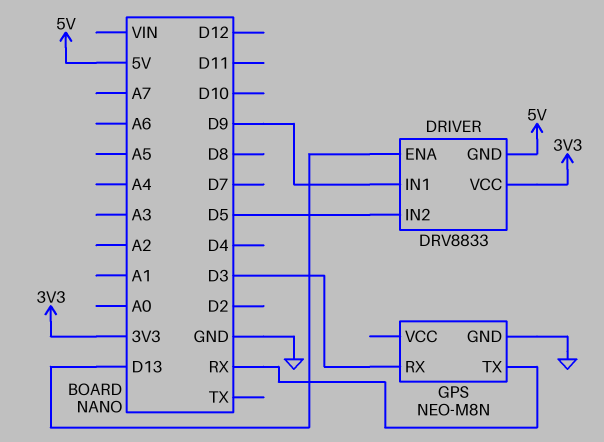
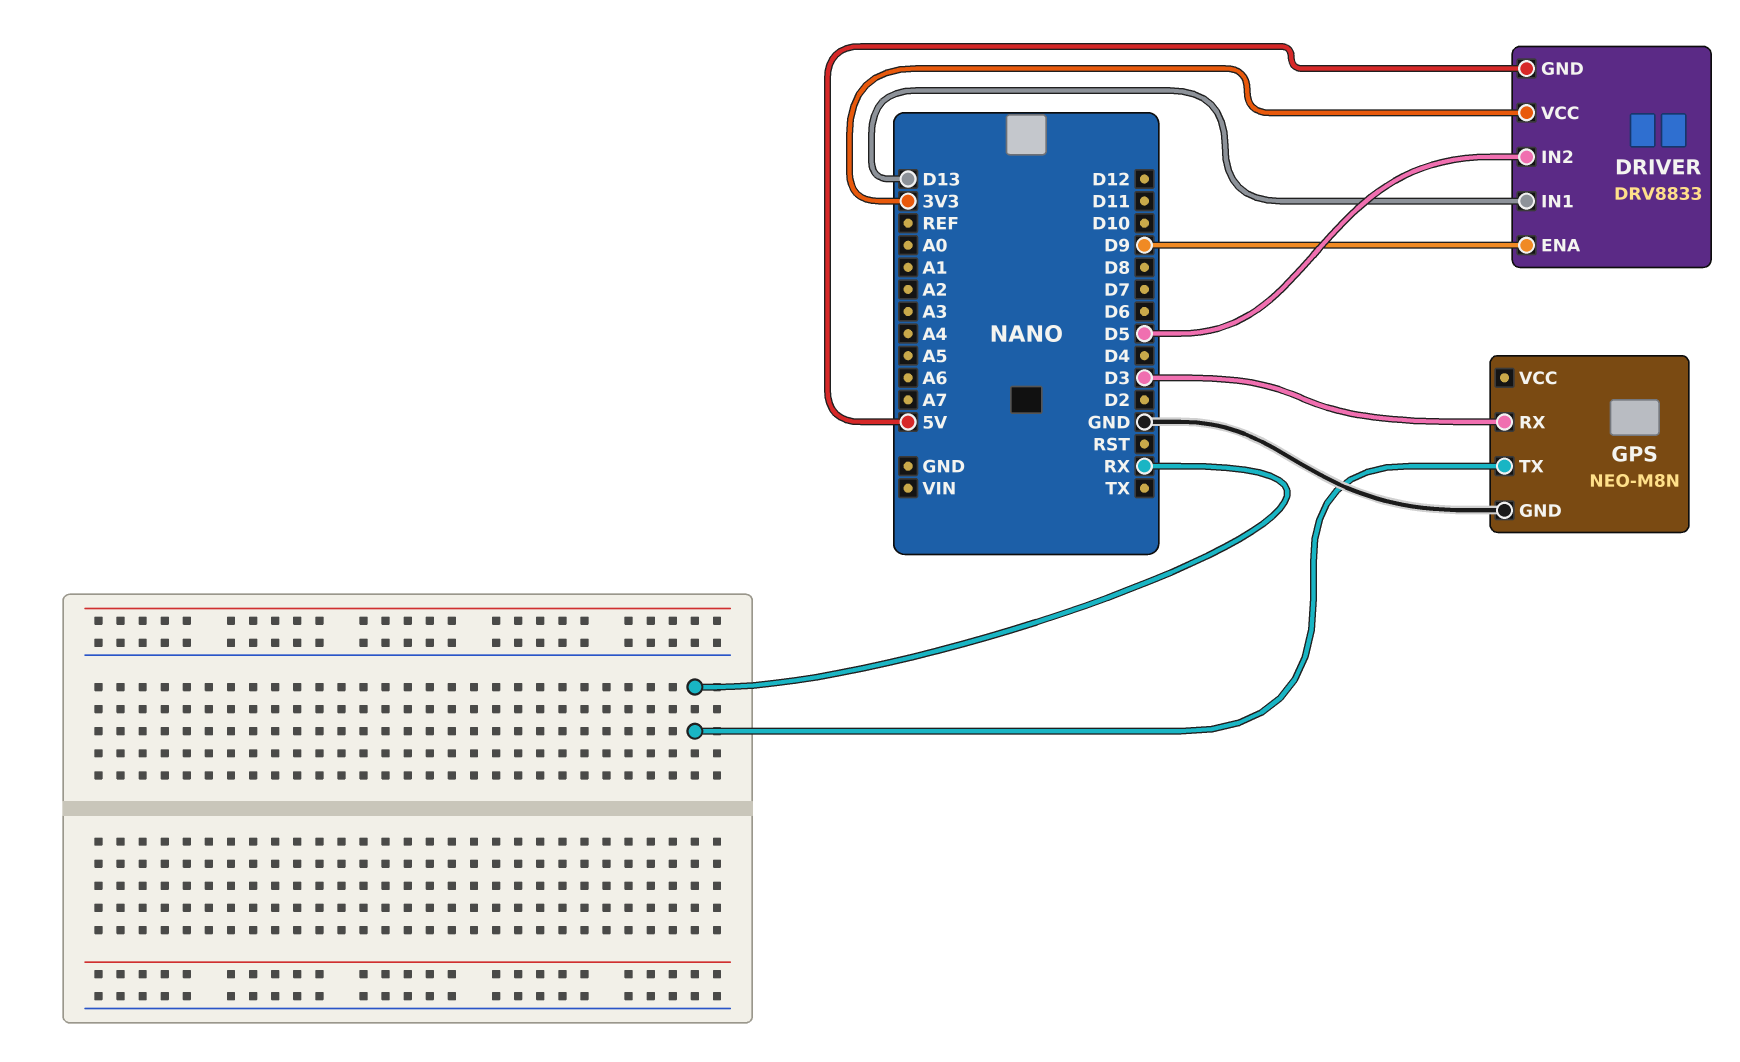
DRIVER pin ENA: D13 -> D9
DRIVER pin IN1: D9 -> D13

